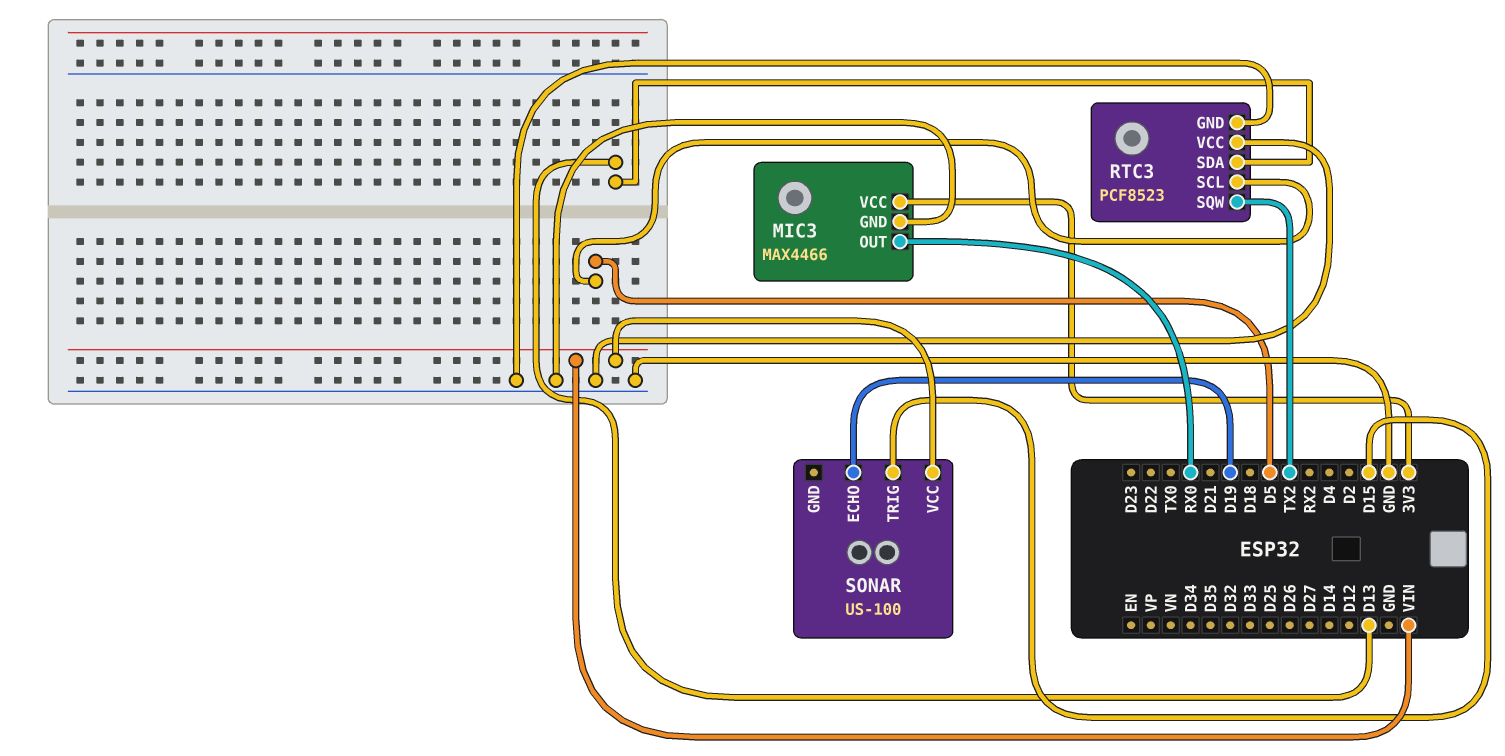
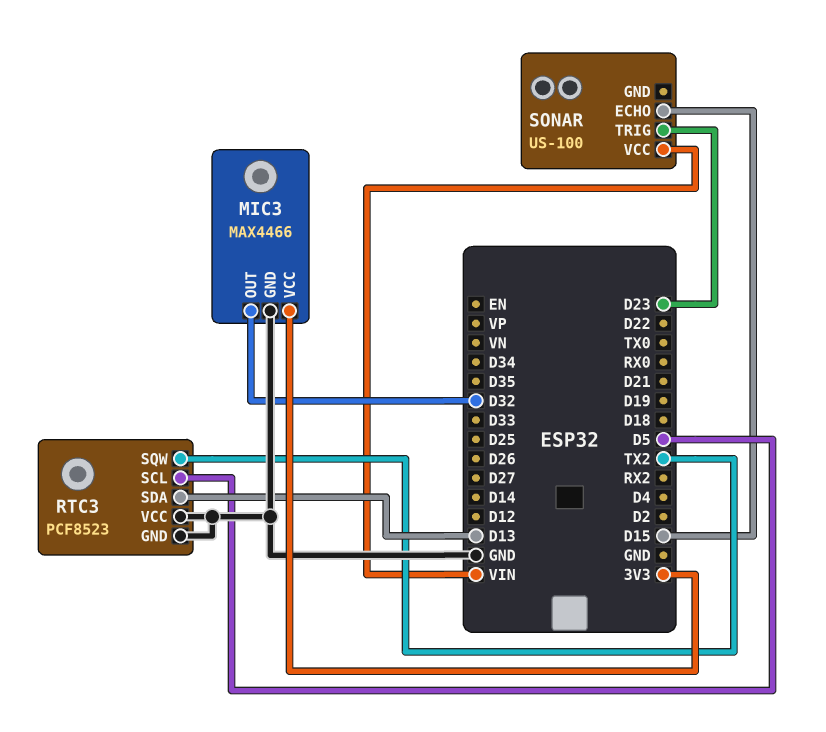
MIC3 pin OUT: RX0 -> D32
SONAR pin ECHO: D19 -> D15
SONAR pin TRIG: D15 -> D23

